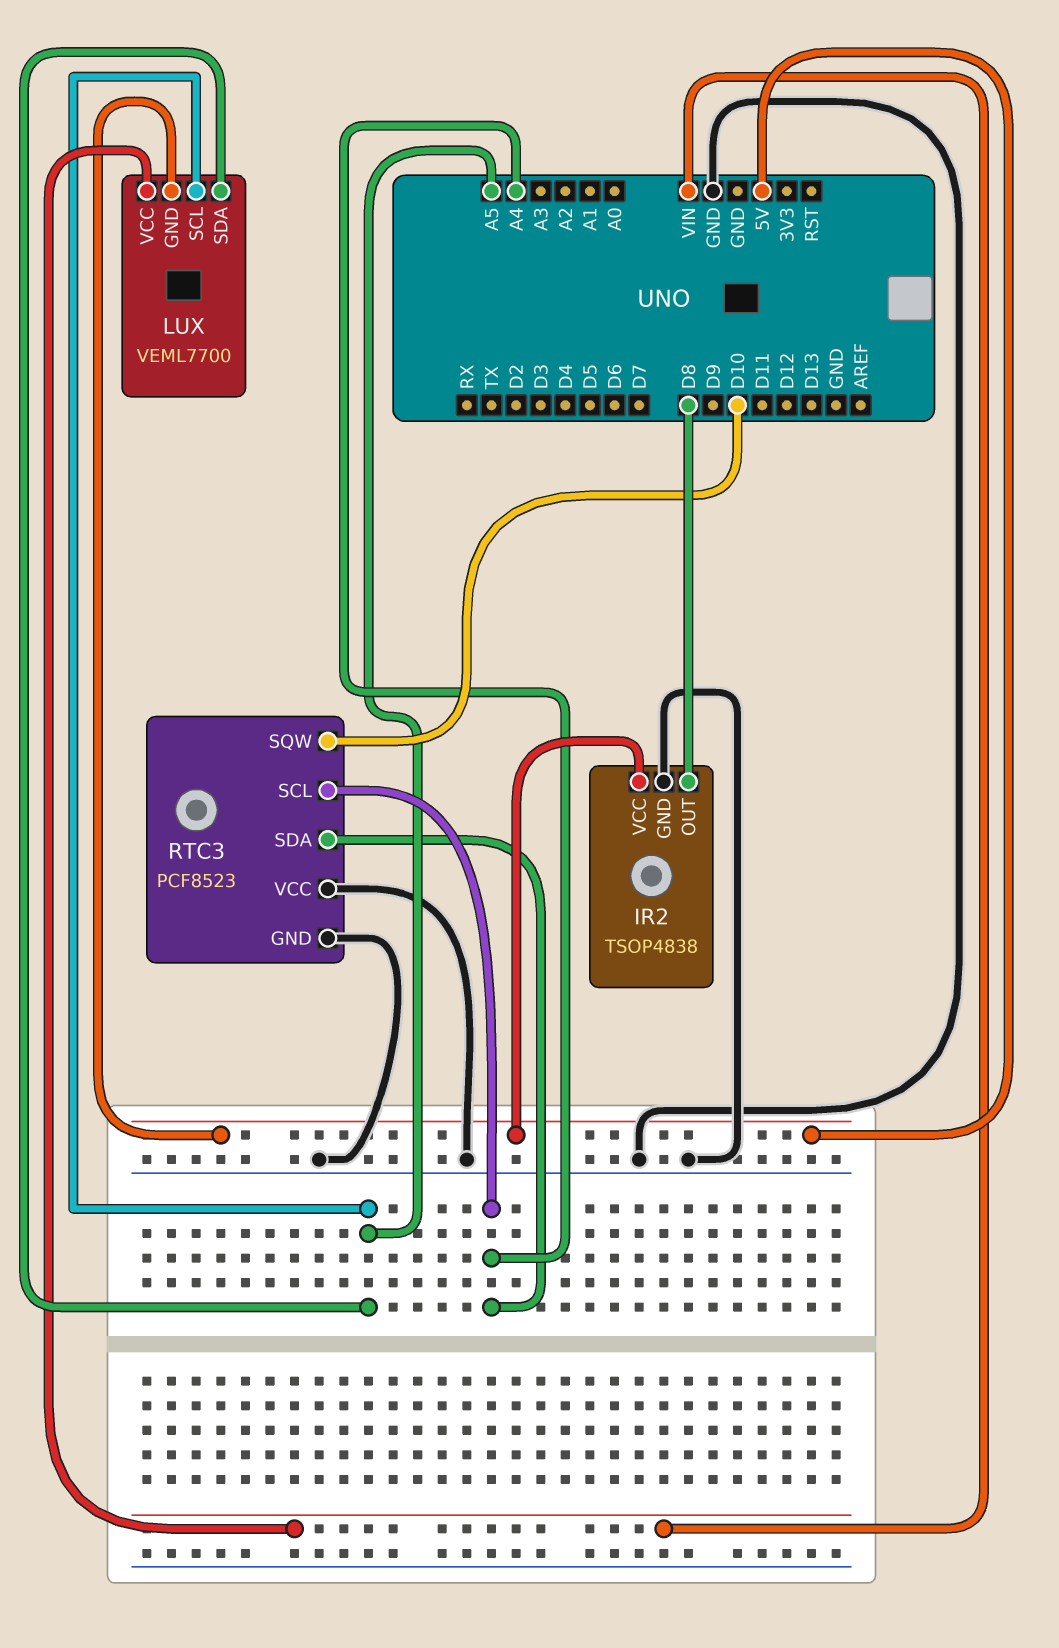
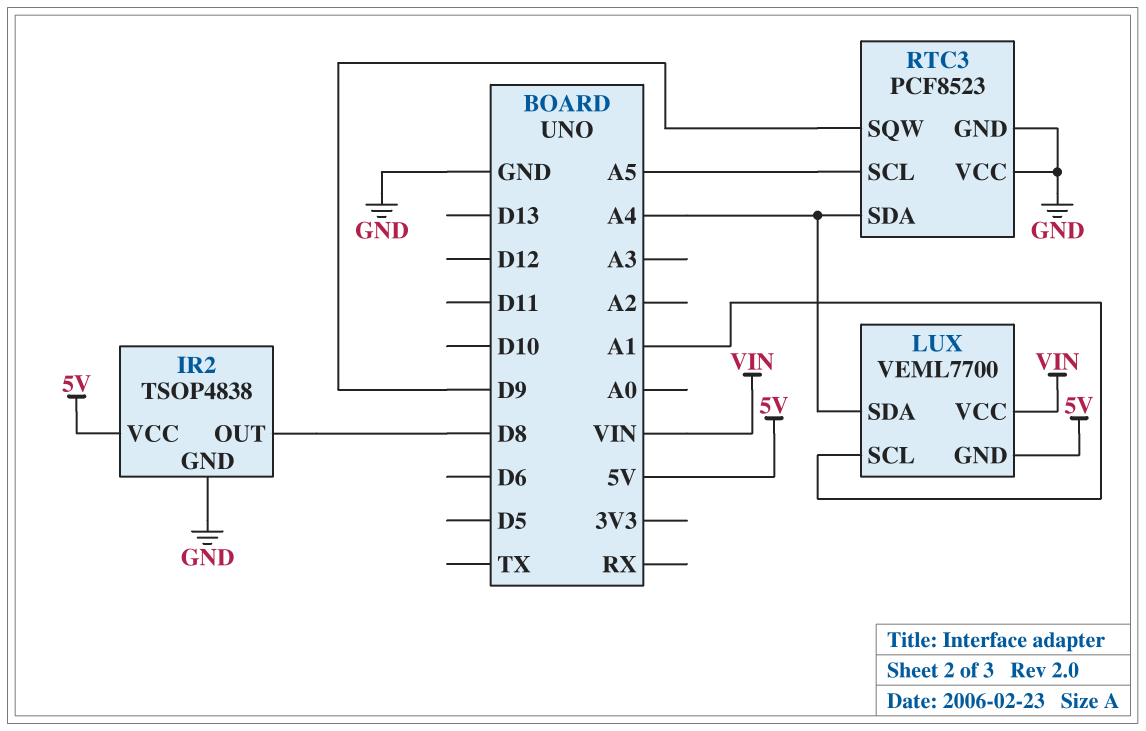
LUX pin SCL: A5 -> A1
LUX pin SDA: A5 -> A4
RTC3 pin SCL: A4 -> A5
RTC3 pin SQW: D10 -> D9

